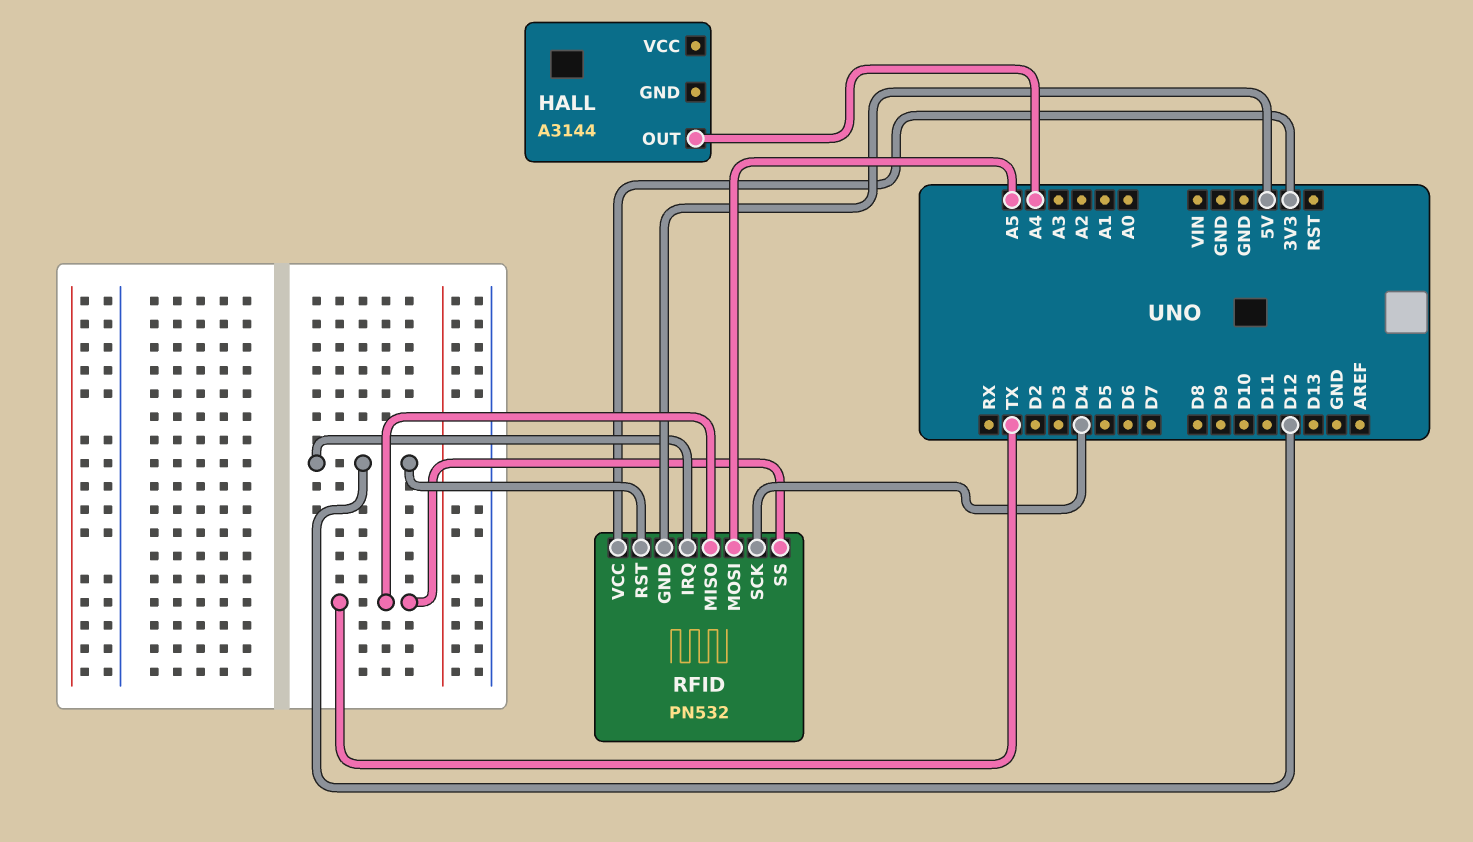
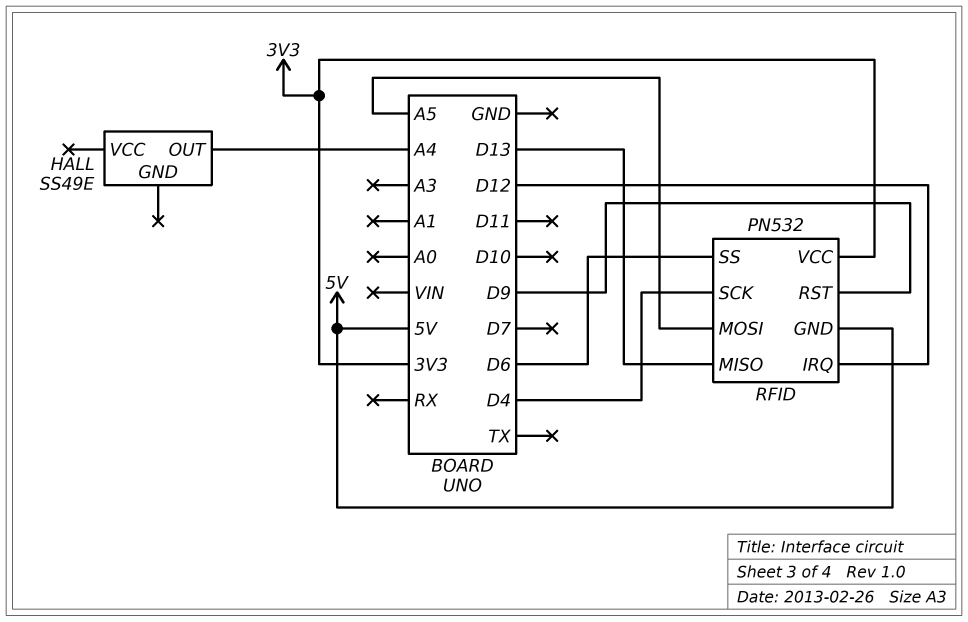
HALL: A3144 -> SS49E
RFID pin MISO: TX -> D13
RFID pin RST: D12 -> D9
RFID pin SS: TX -> D6

